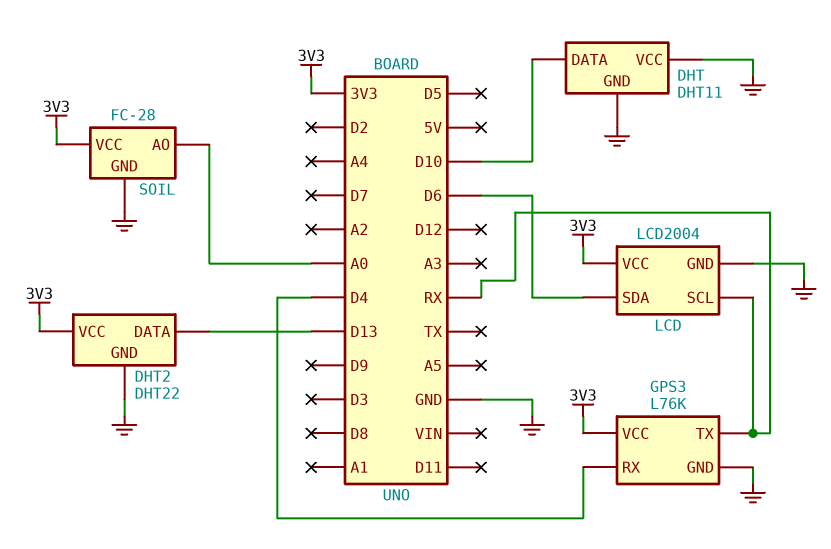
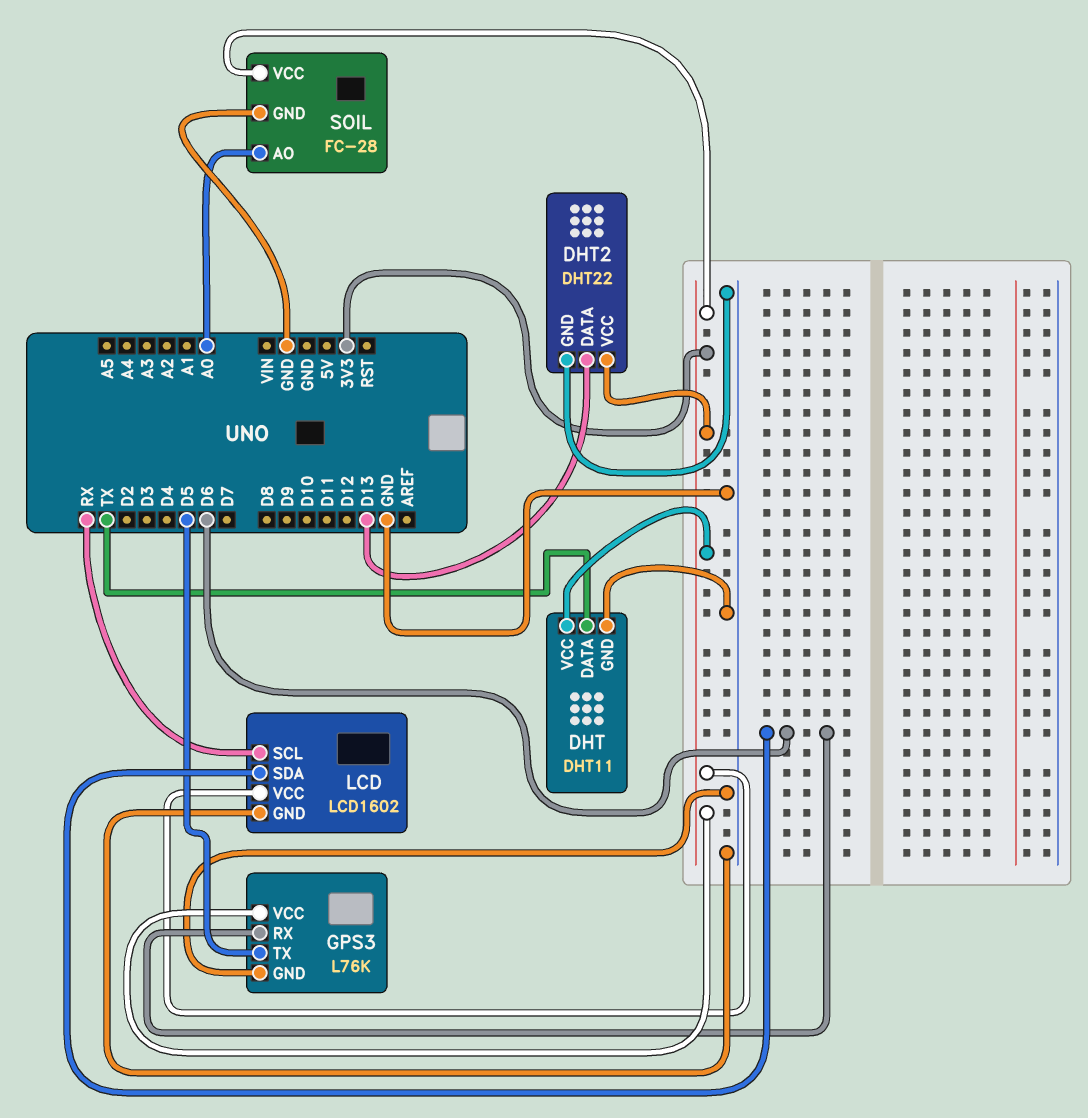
DHT pin DATA: D10 -> TX
DHT pin VCC: GND -> 3V3
GPS3 pin RX: D4 -> D6
GPS3 pin TX: RX -> D5
LCD: LCD2004 -> LCD1602

